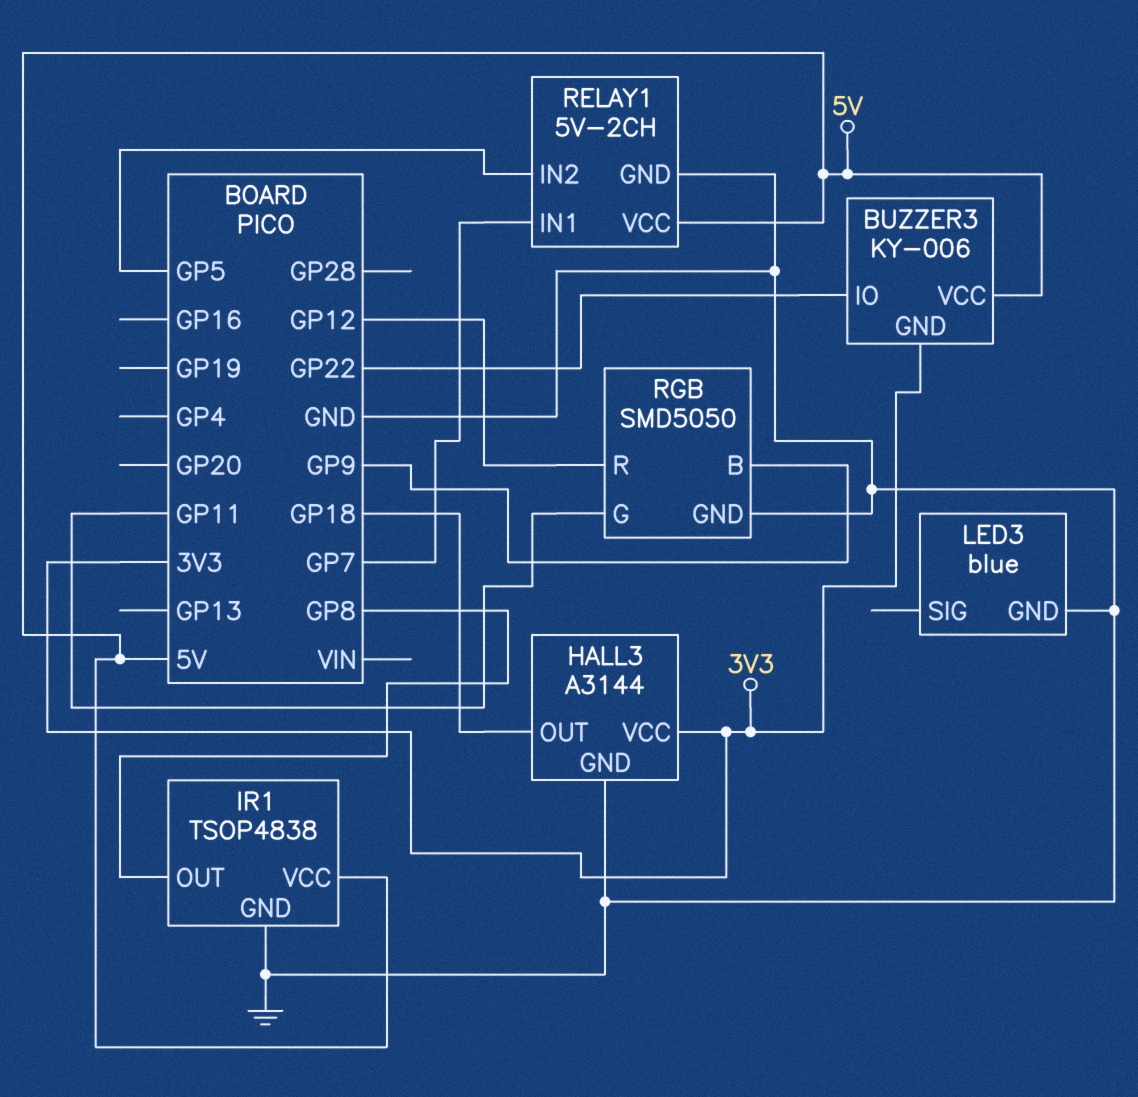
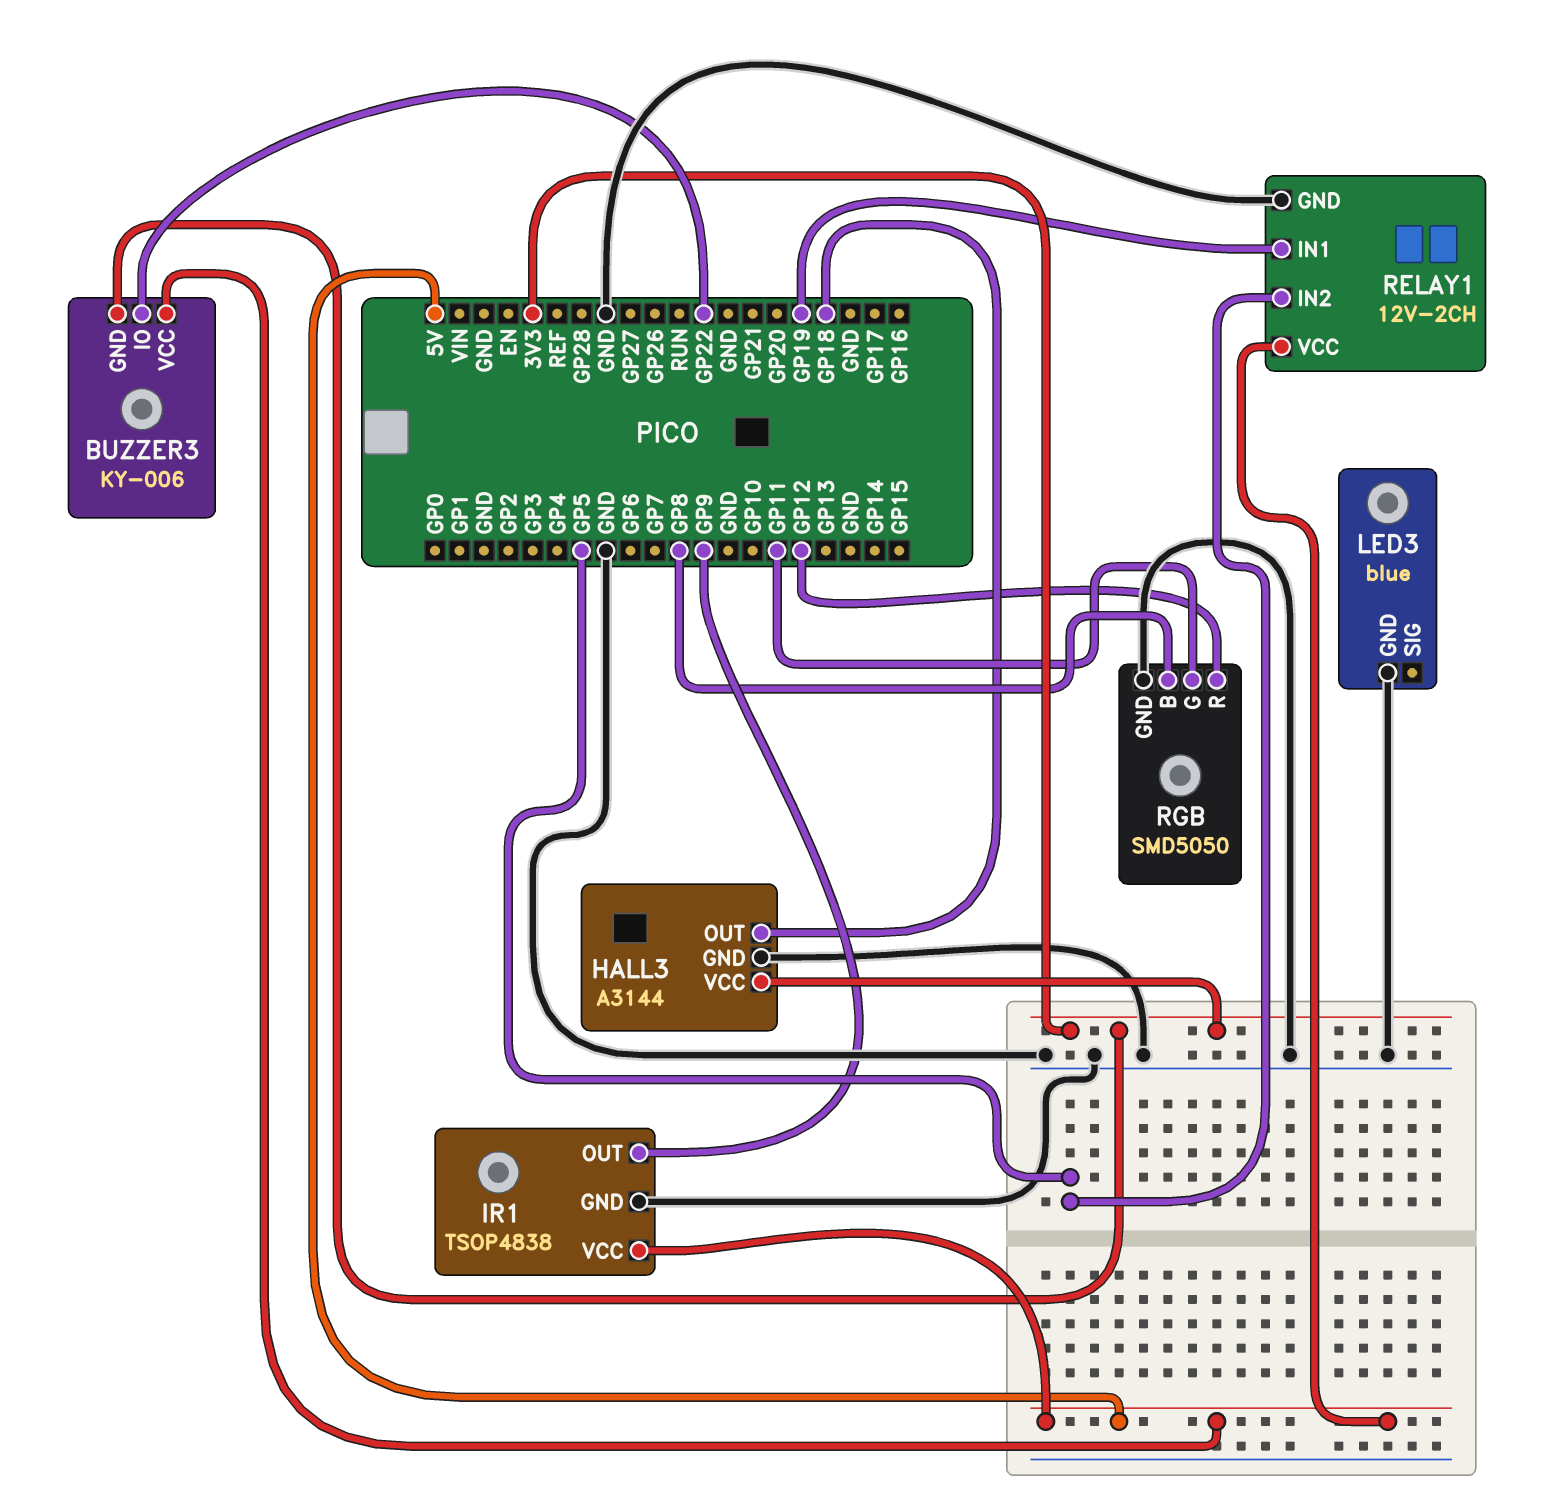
IR1 pin OUT: GP8 -> GP9
RELAY1: 5V-2CH -> 12V-2CH
RELAY1 pin IN1: GP7 -> GP19
RGB pin B: GP9 -> GP8

